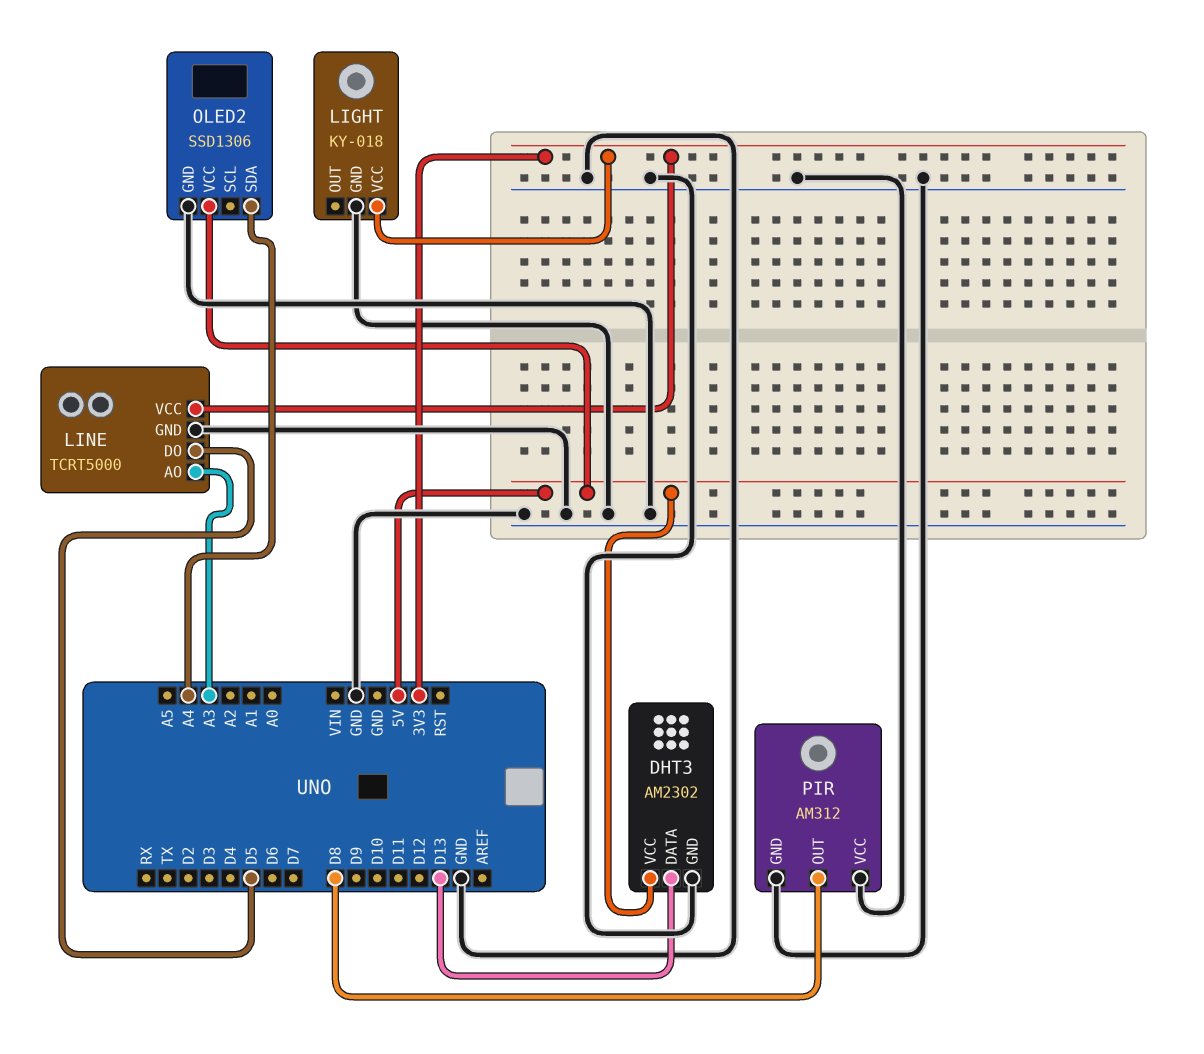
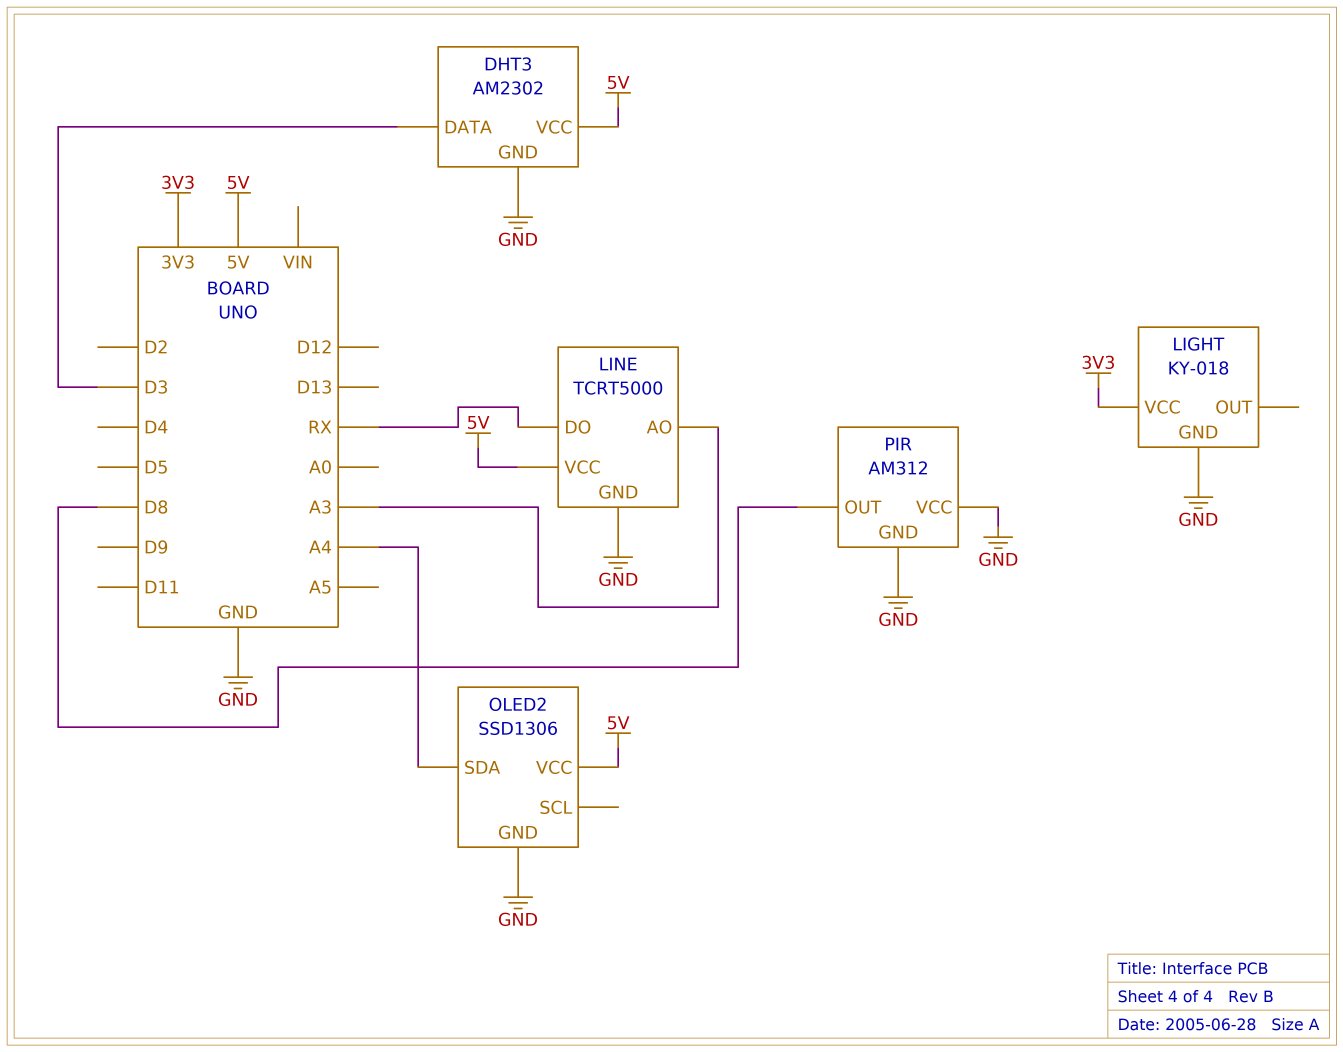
DHT3 pin DATA: D13 -> D3
LINE pin DO: D5 -> RX
LINE pin VCC: 3V3 -> 5V

